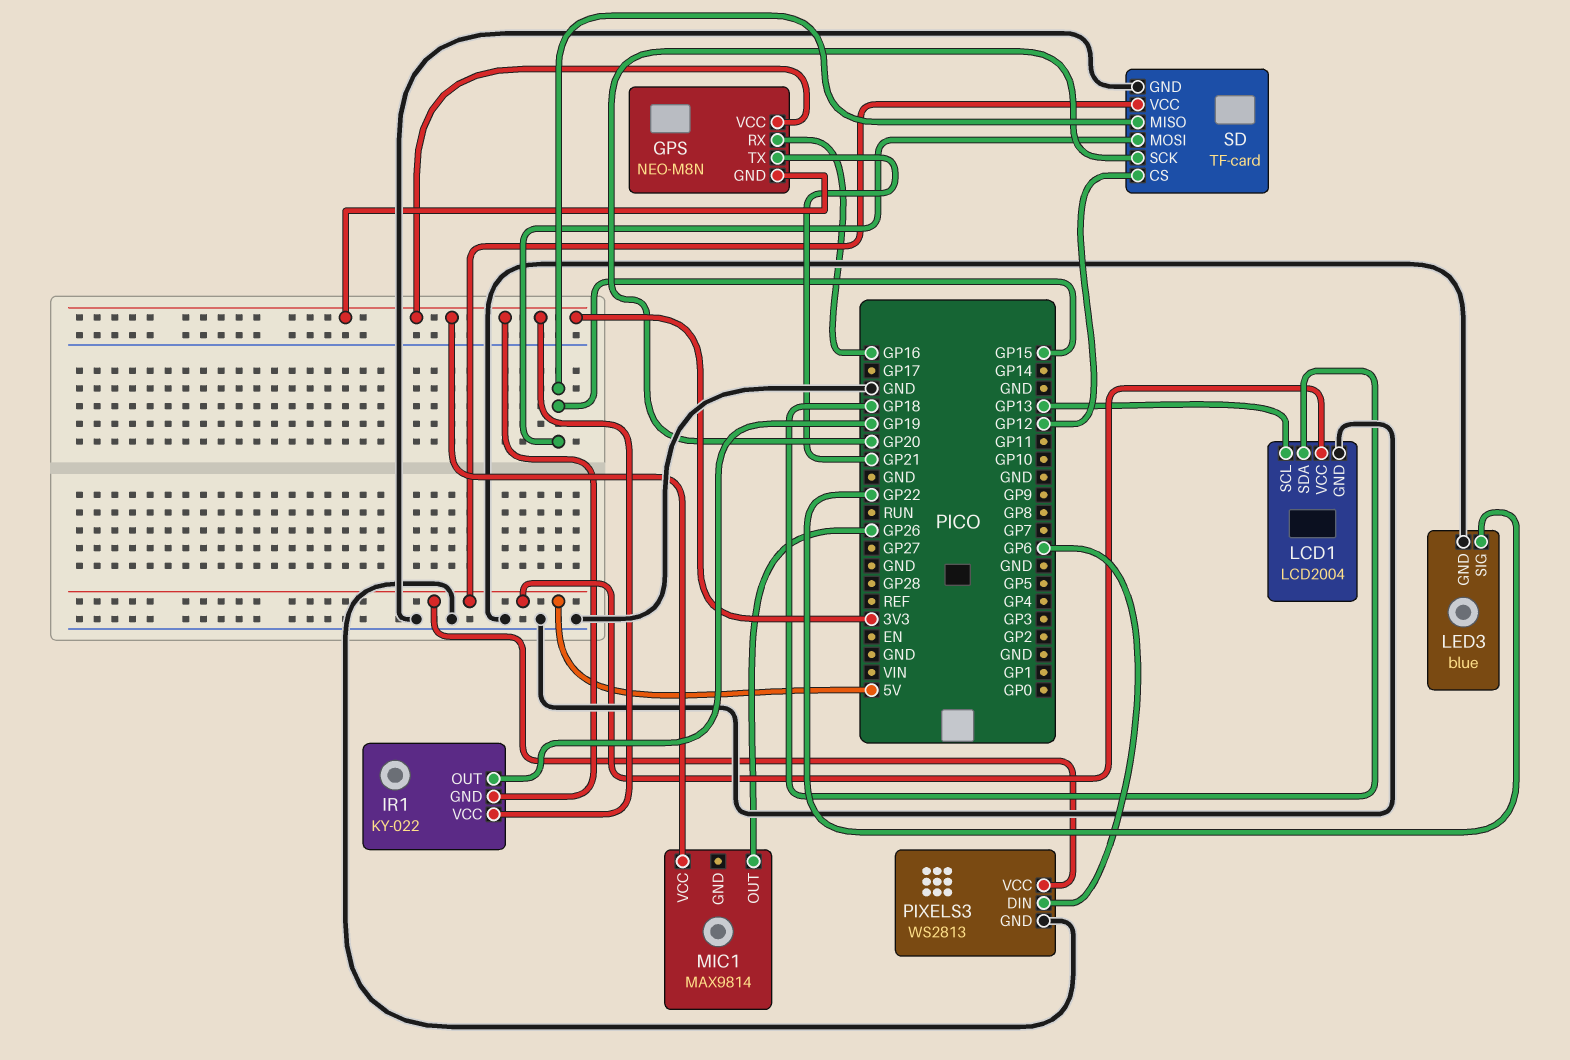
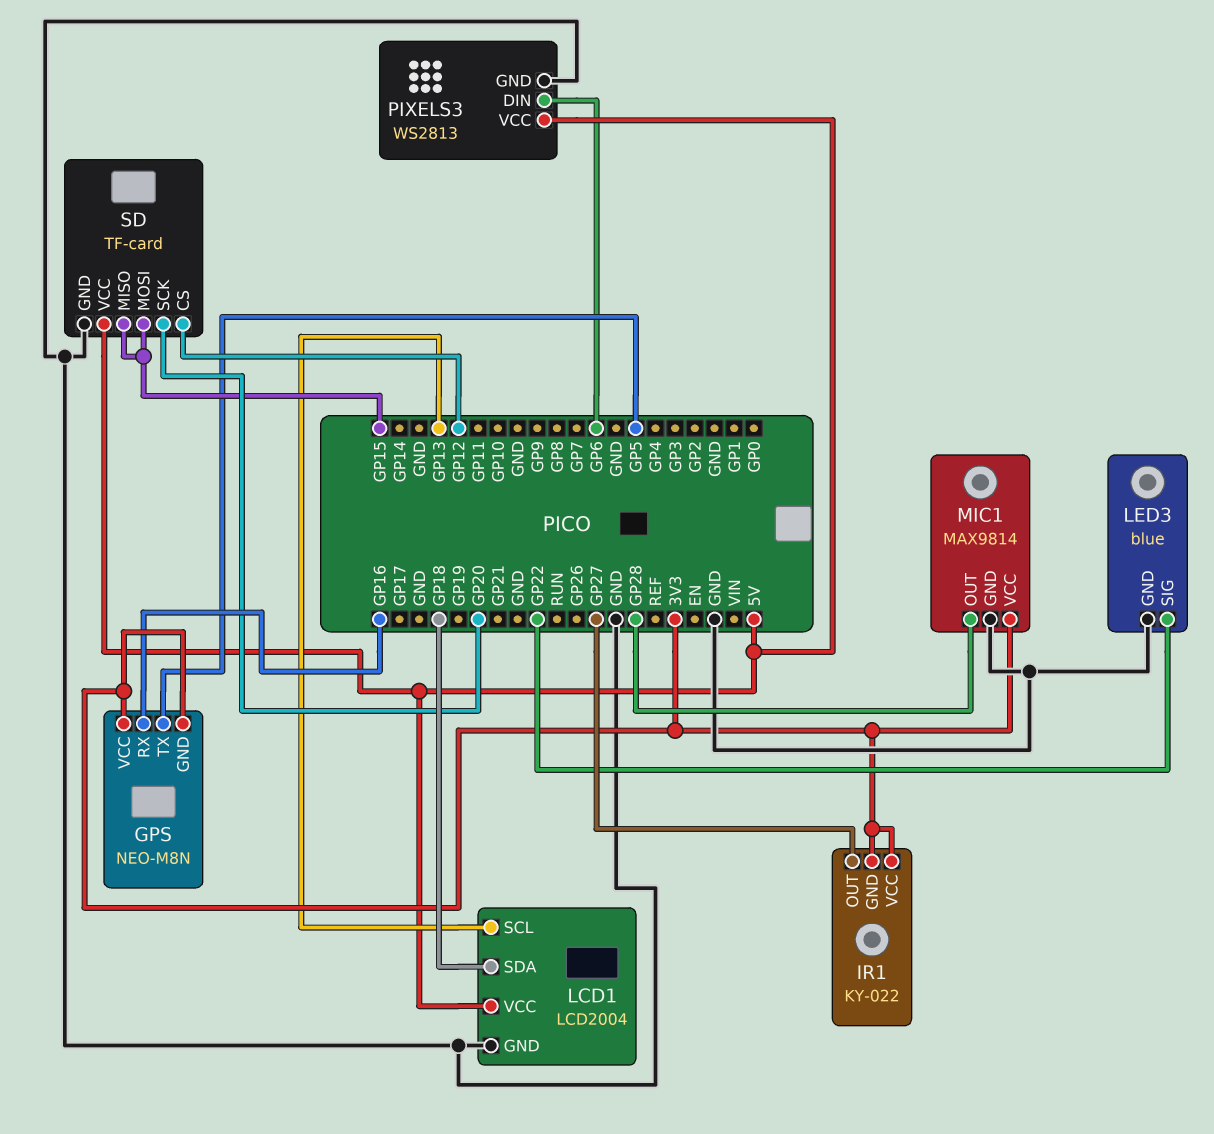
GPS pin TX: GP21 -> GP5
IR1 pin OUT: GP19 -> GP27
MIC1 pin GND: none -> GND
MIC1 pin OUT: GP26 -> GP28

